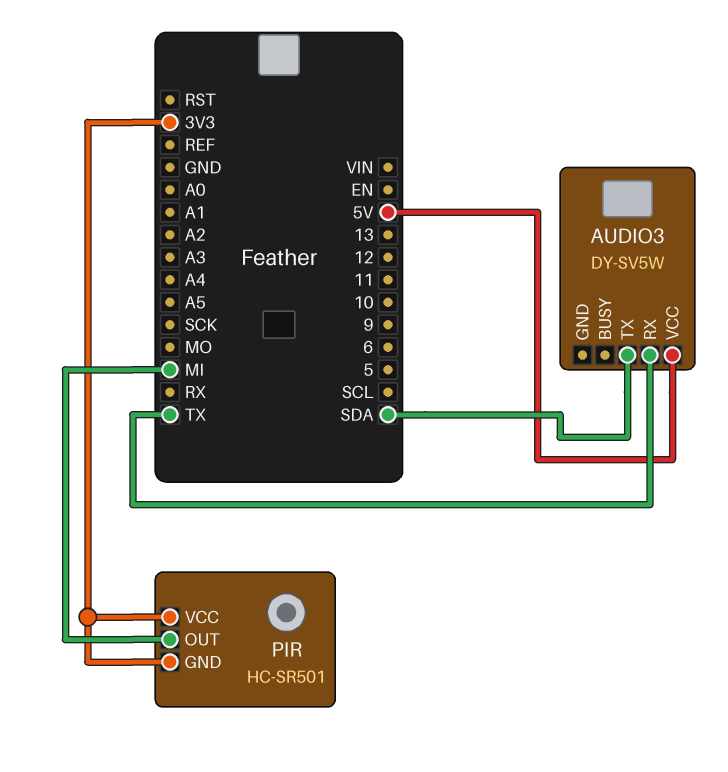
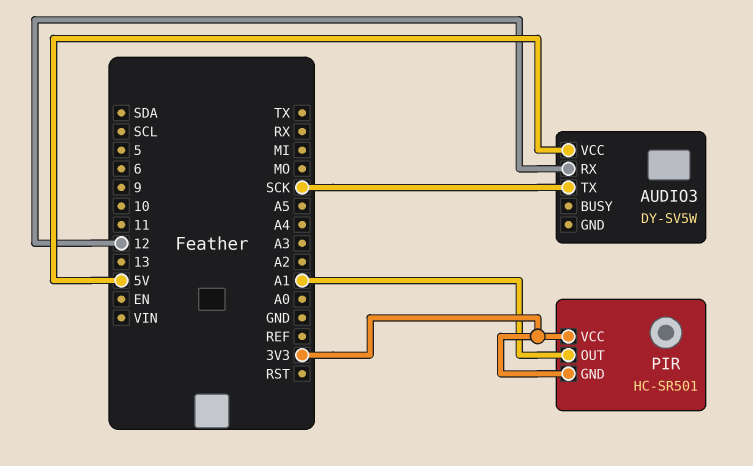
AUDIO3 pin RX: TX -> 12
AUDIO3 pin TX: SDA -> SCK
PIR pin OUT: MI -> A1

